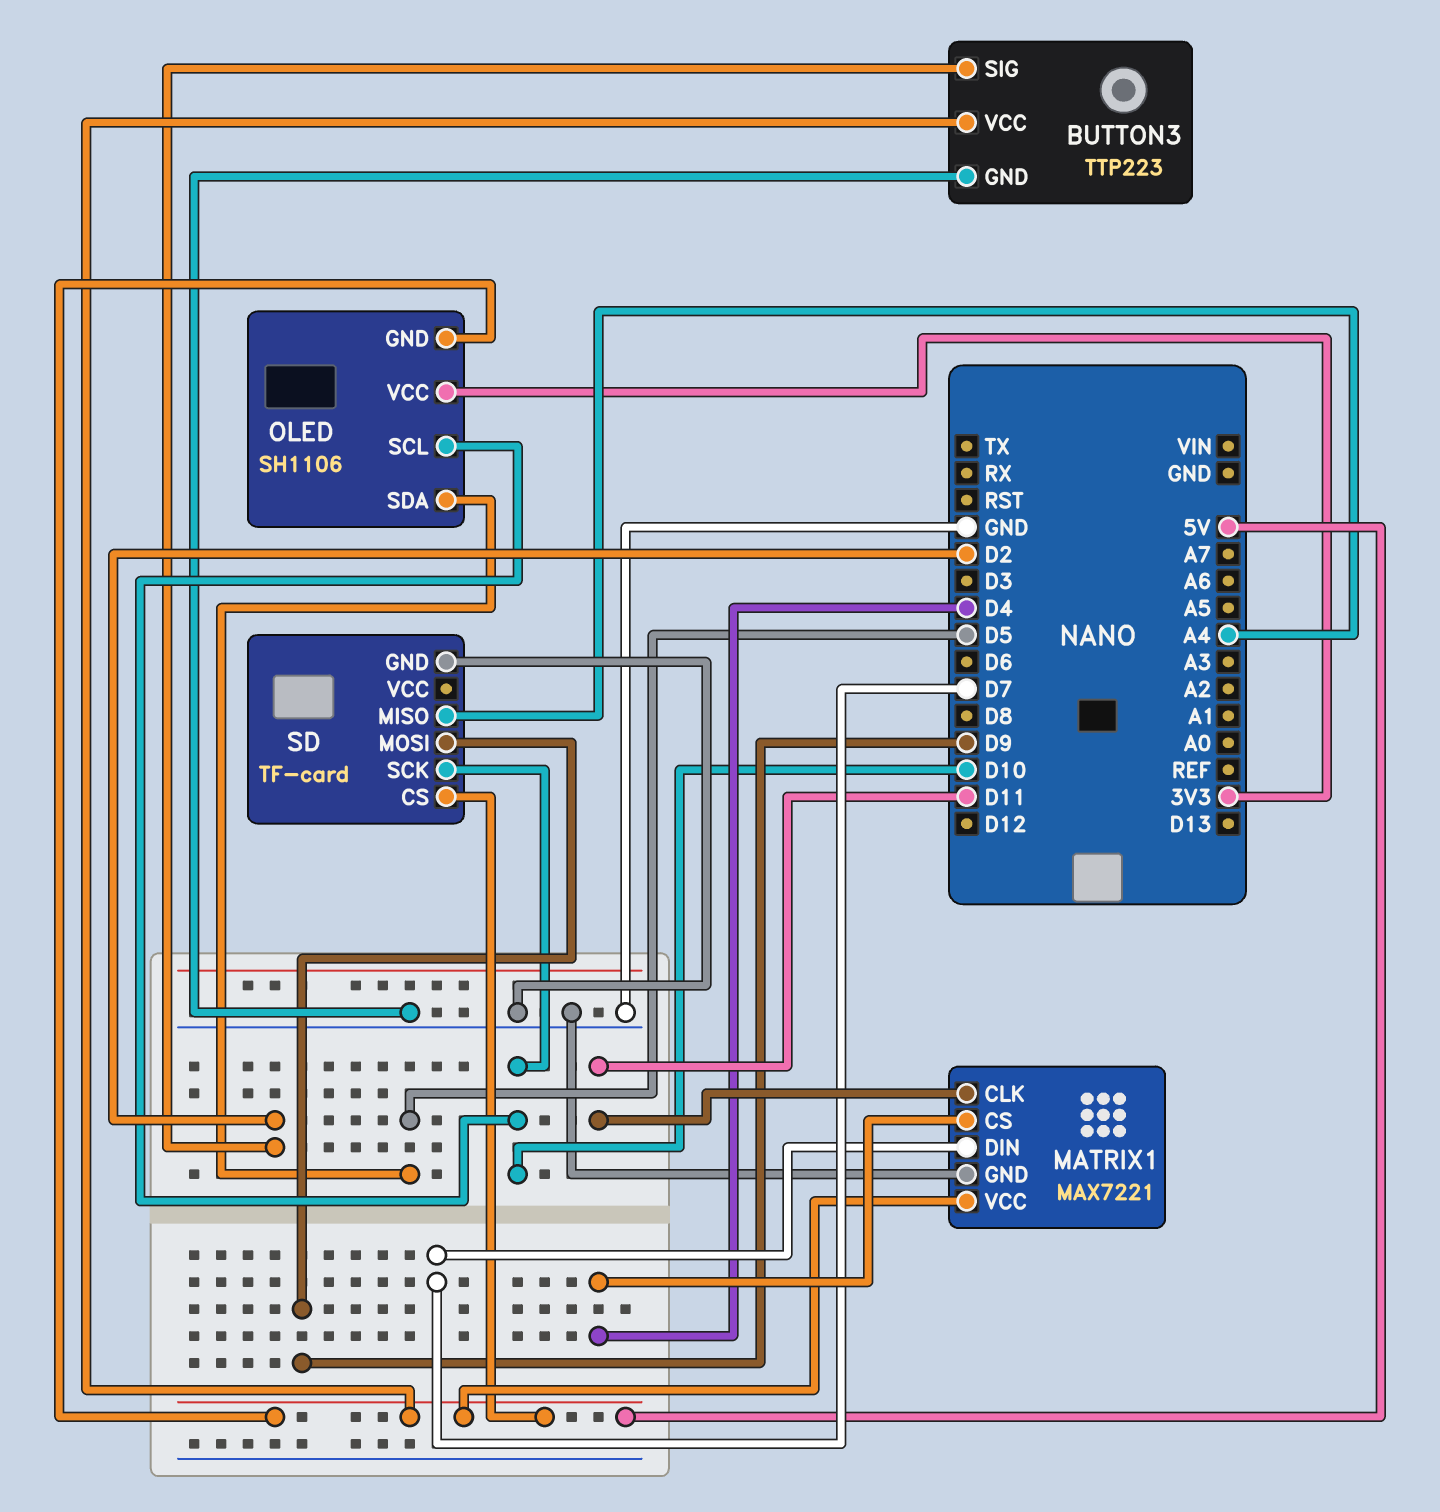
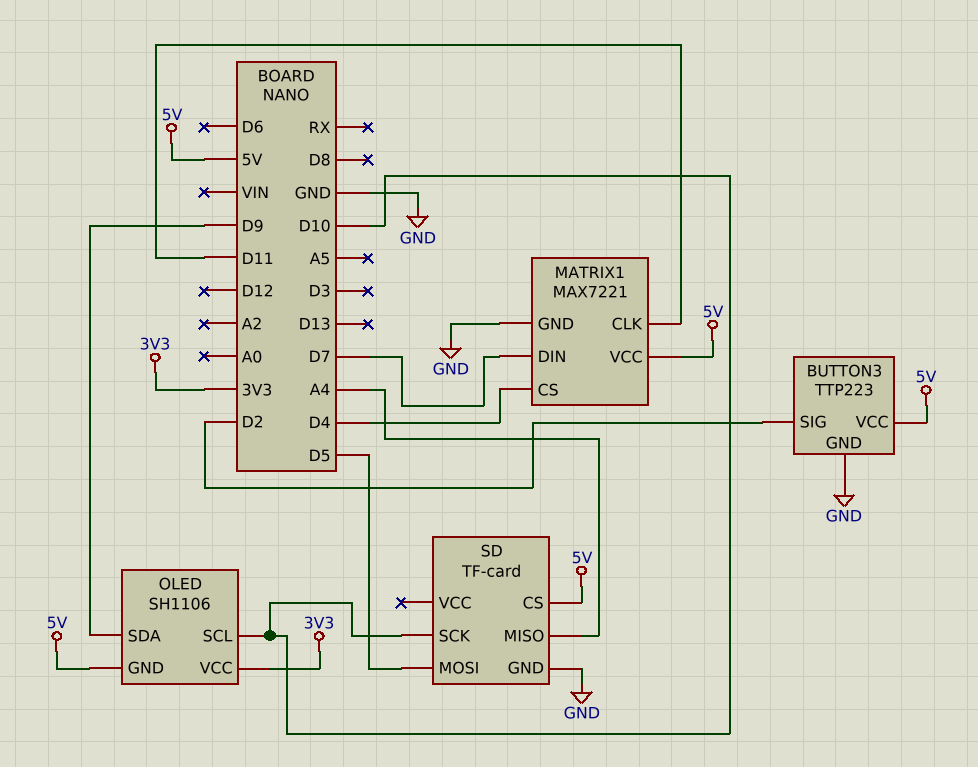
OLED pin SDA: D5 -> D9
SD pin MOSI: D9 -> D5

